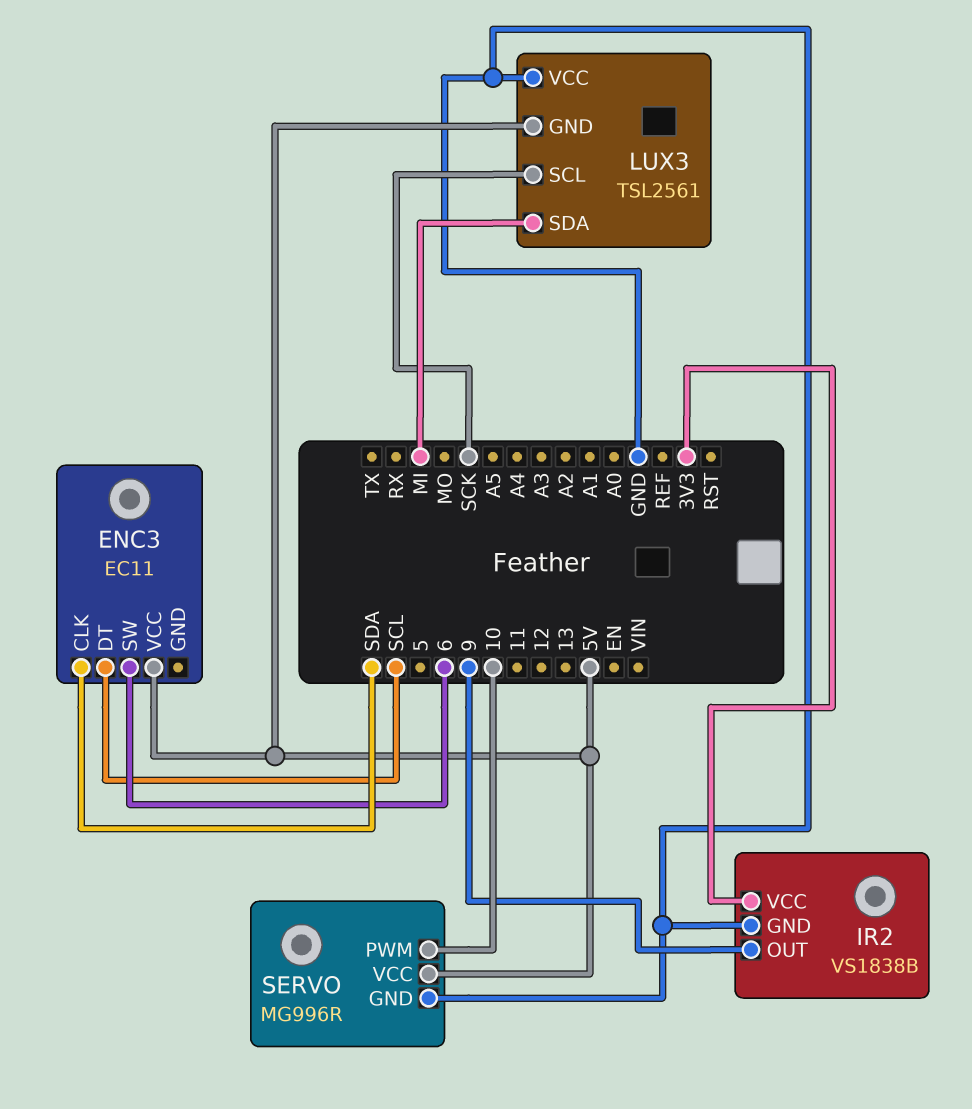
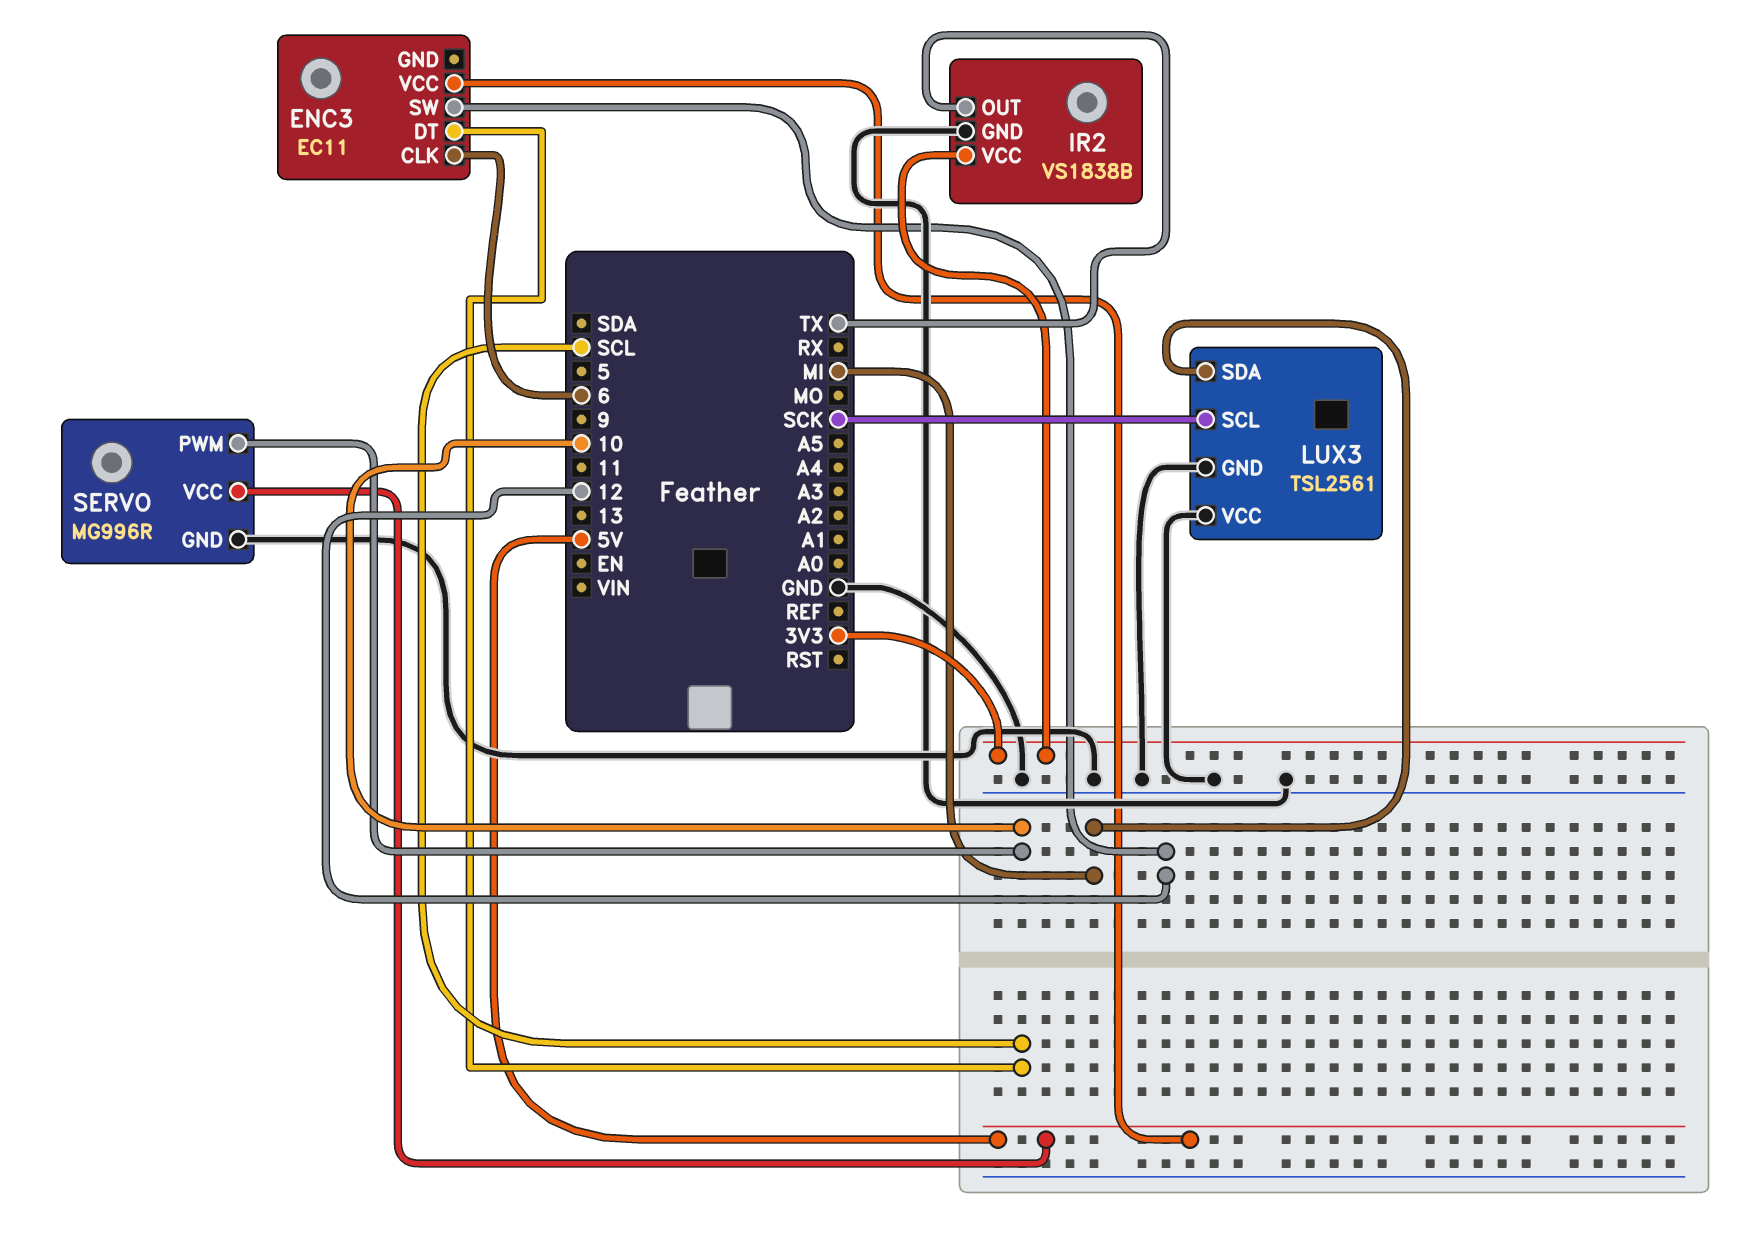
ENC3 pin CLK: SDA -> 6
ENC3 pin SW: 6 -> 12
IR2 pin OUT: 9 -> TX
LUX3 pin GND: 5V -> GND

